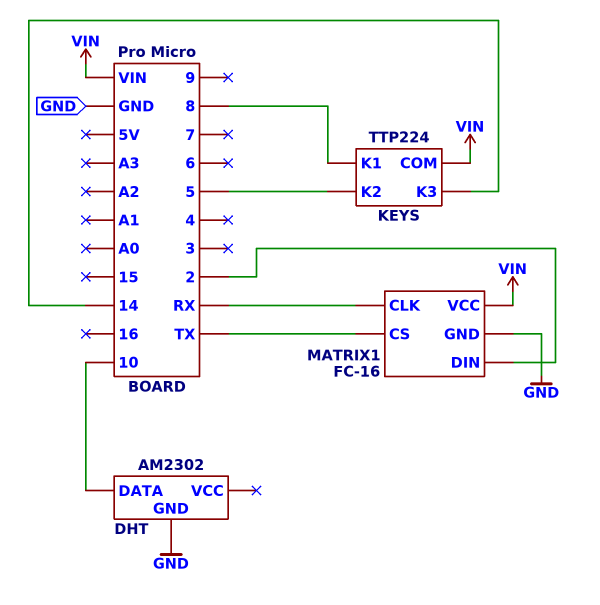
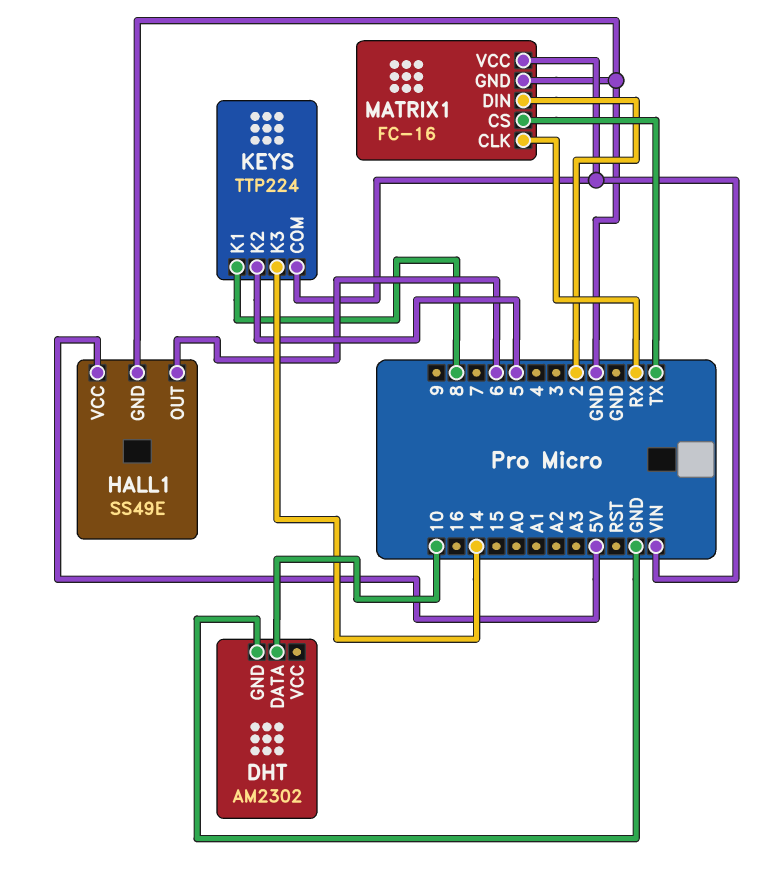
HALL1: none -> SS49E
HALL1 pin GND: none -> GND
HALL1 pin OUT: none -> 6
HALL1 pin VCC: none -> 5V

